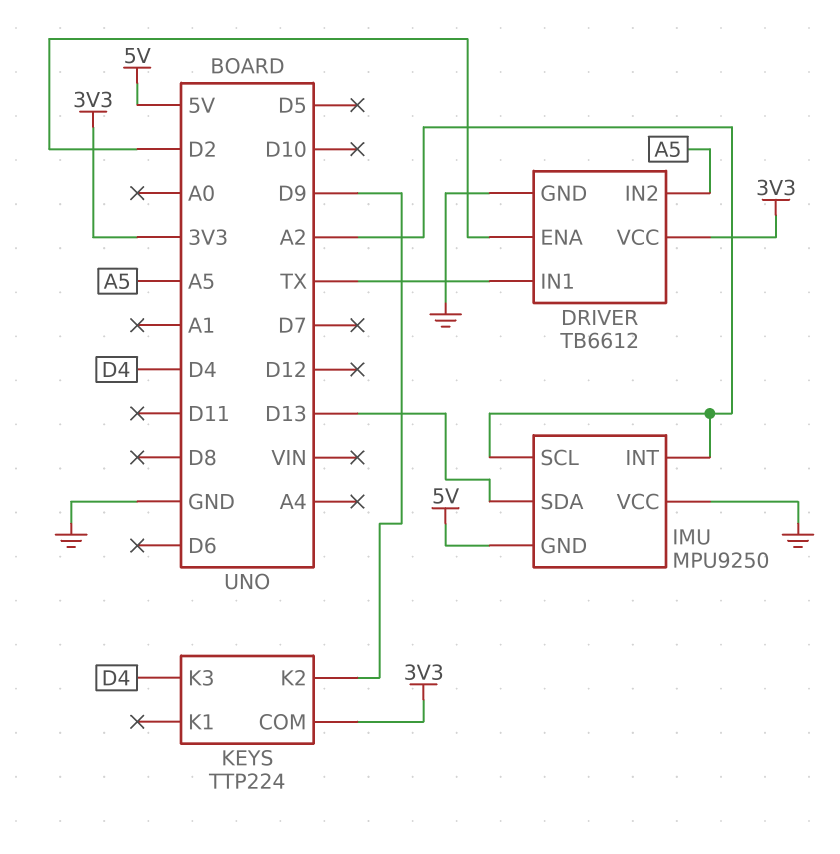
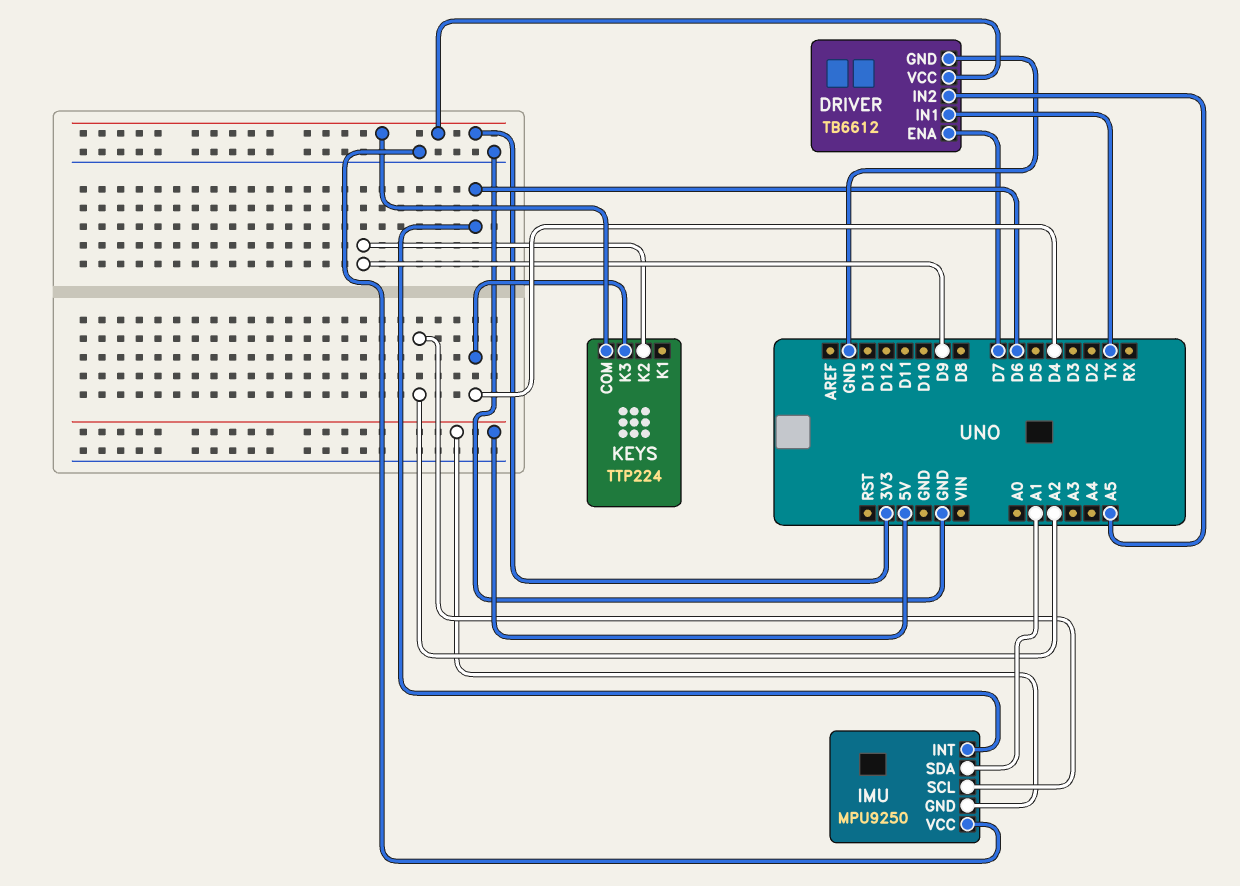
DRIVER pin ENA: D2 -> D7
IMU pin INT: A2 -> D6
IMU pin SDA: D13 -> A1

